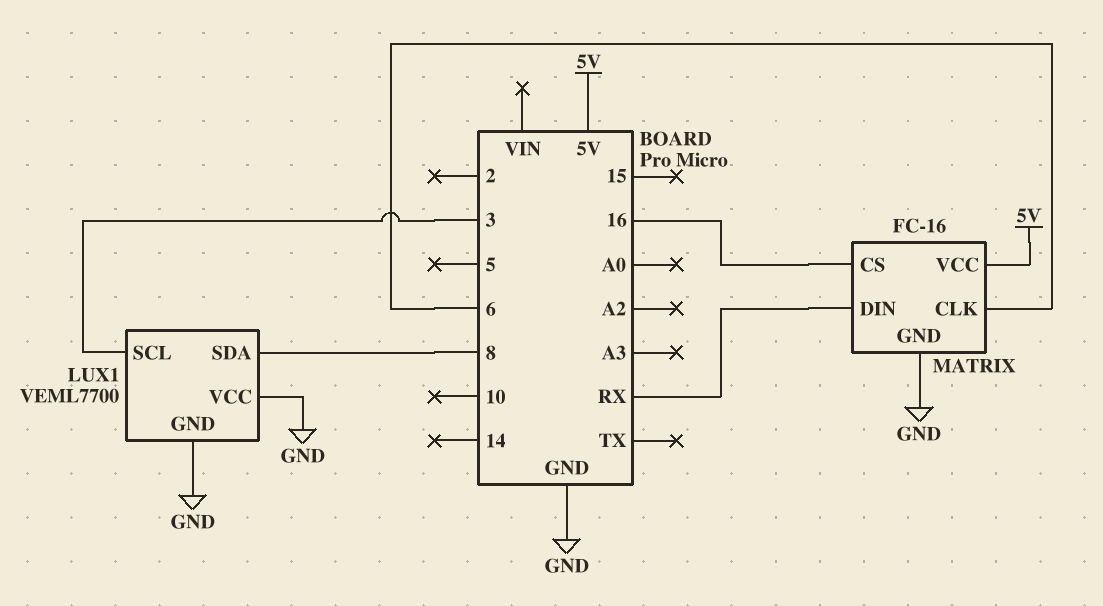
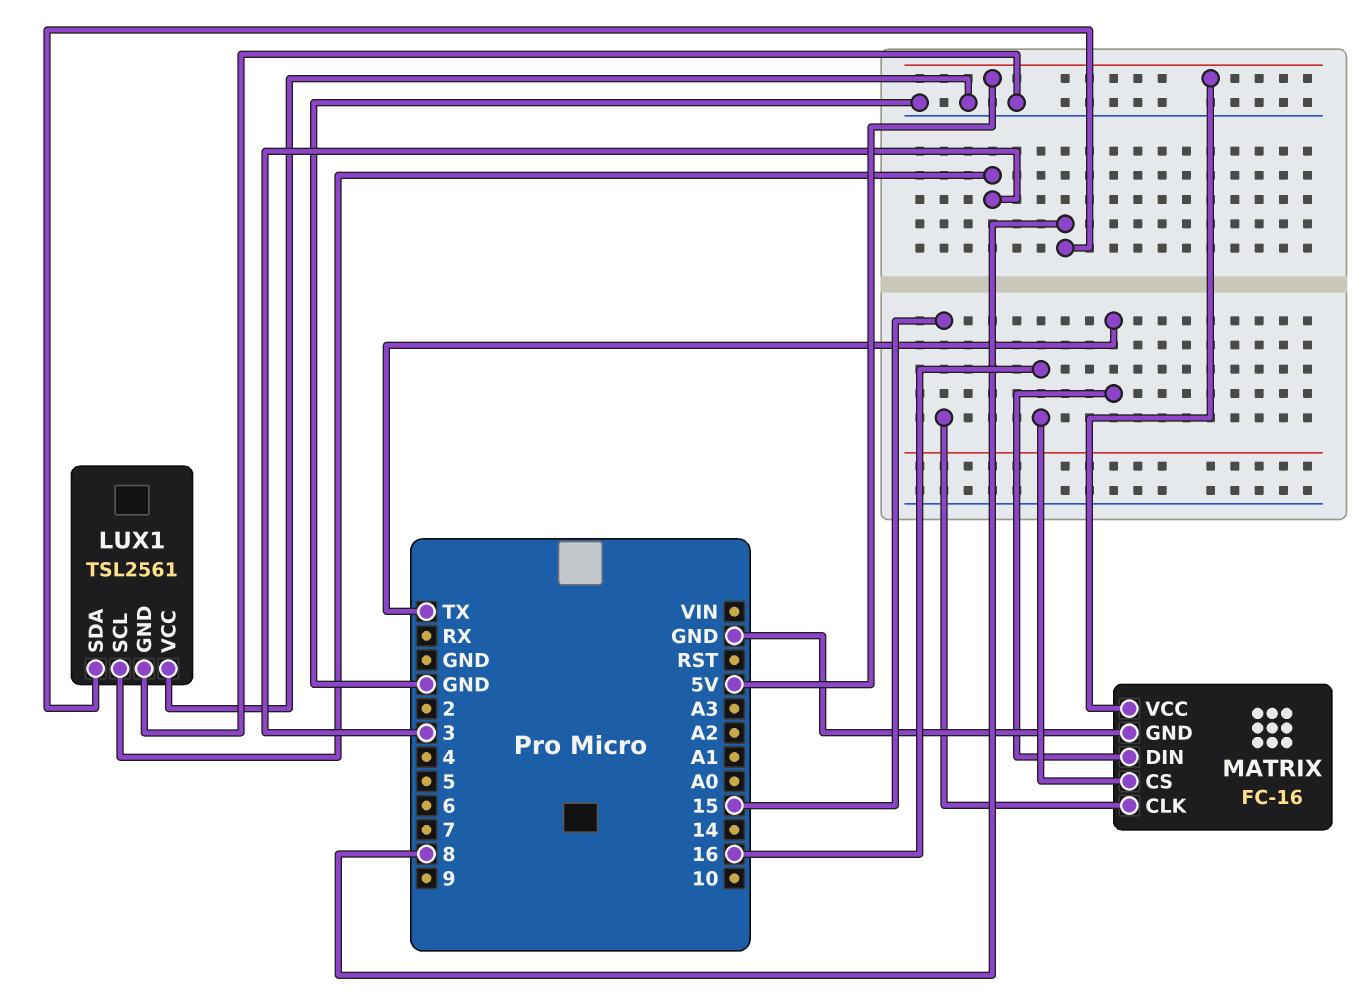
LUX1: VEML7700 -> TSL2561
MATRIX pin CLK: 6 -> 15
MATRIX pin DIN: RX -> TX

